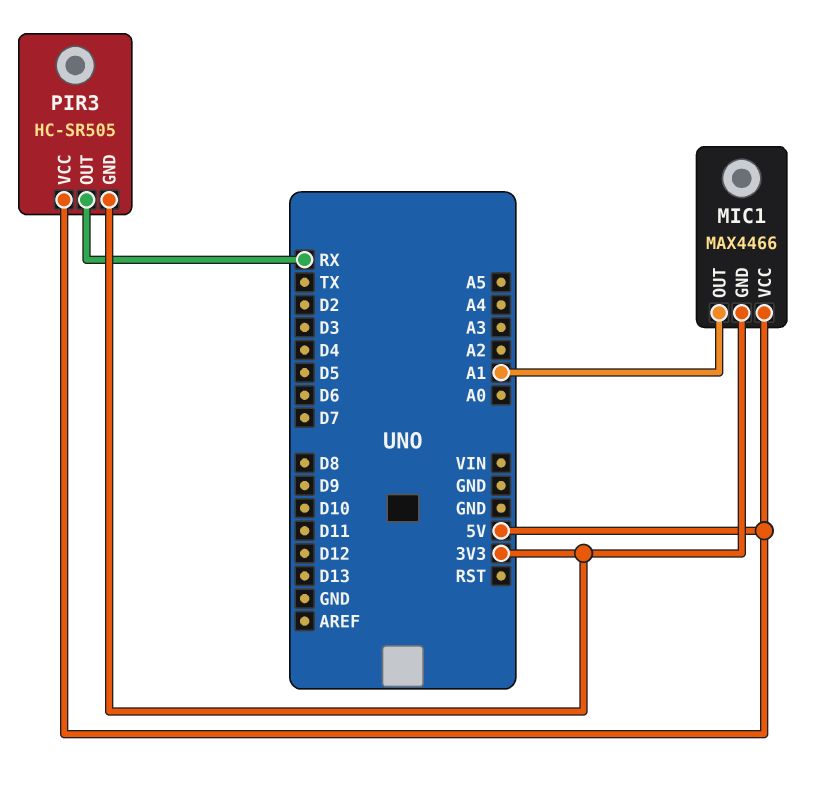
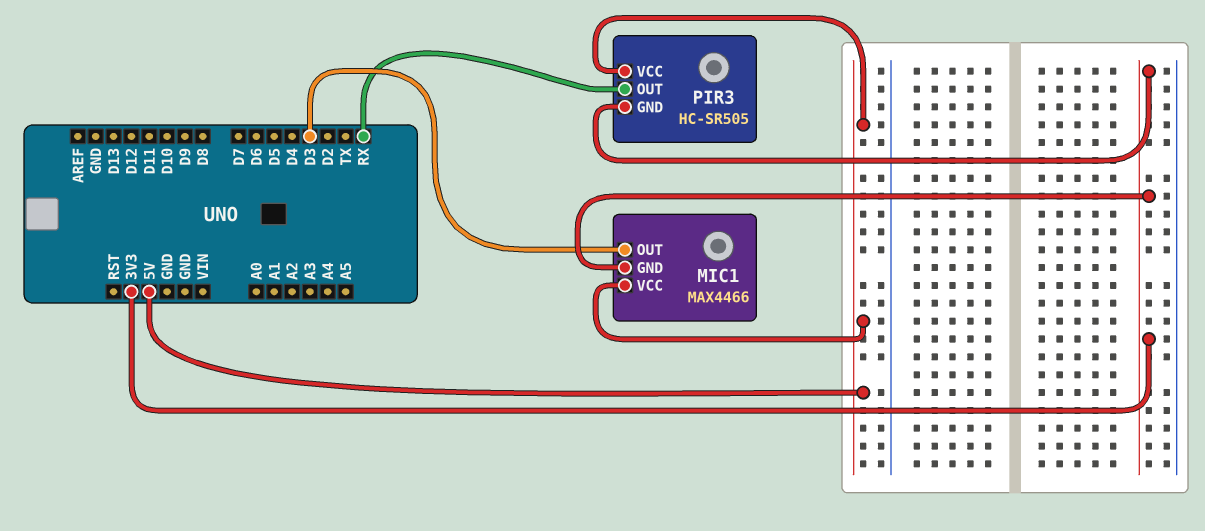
MIC1 pin OUT: A1 -> D3

